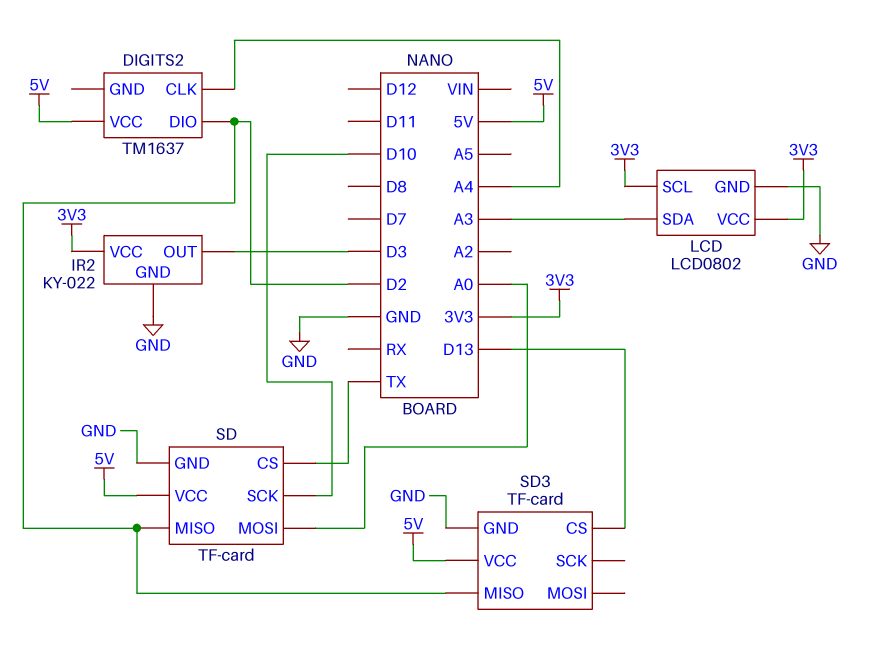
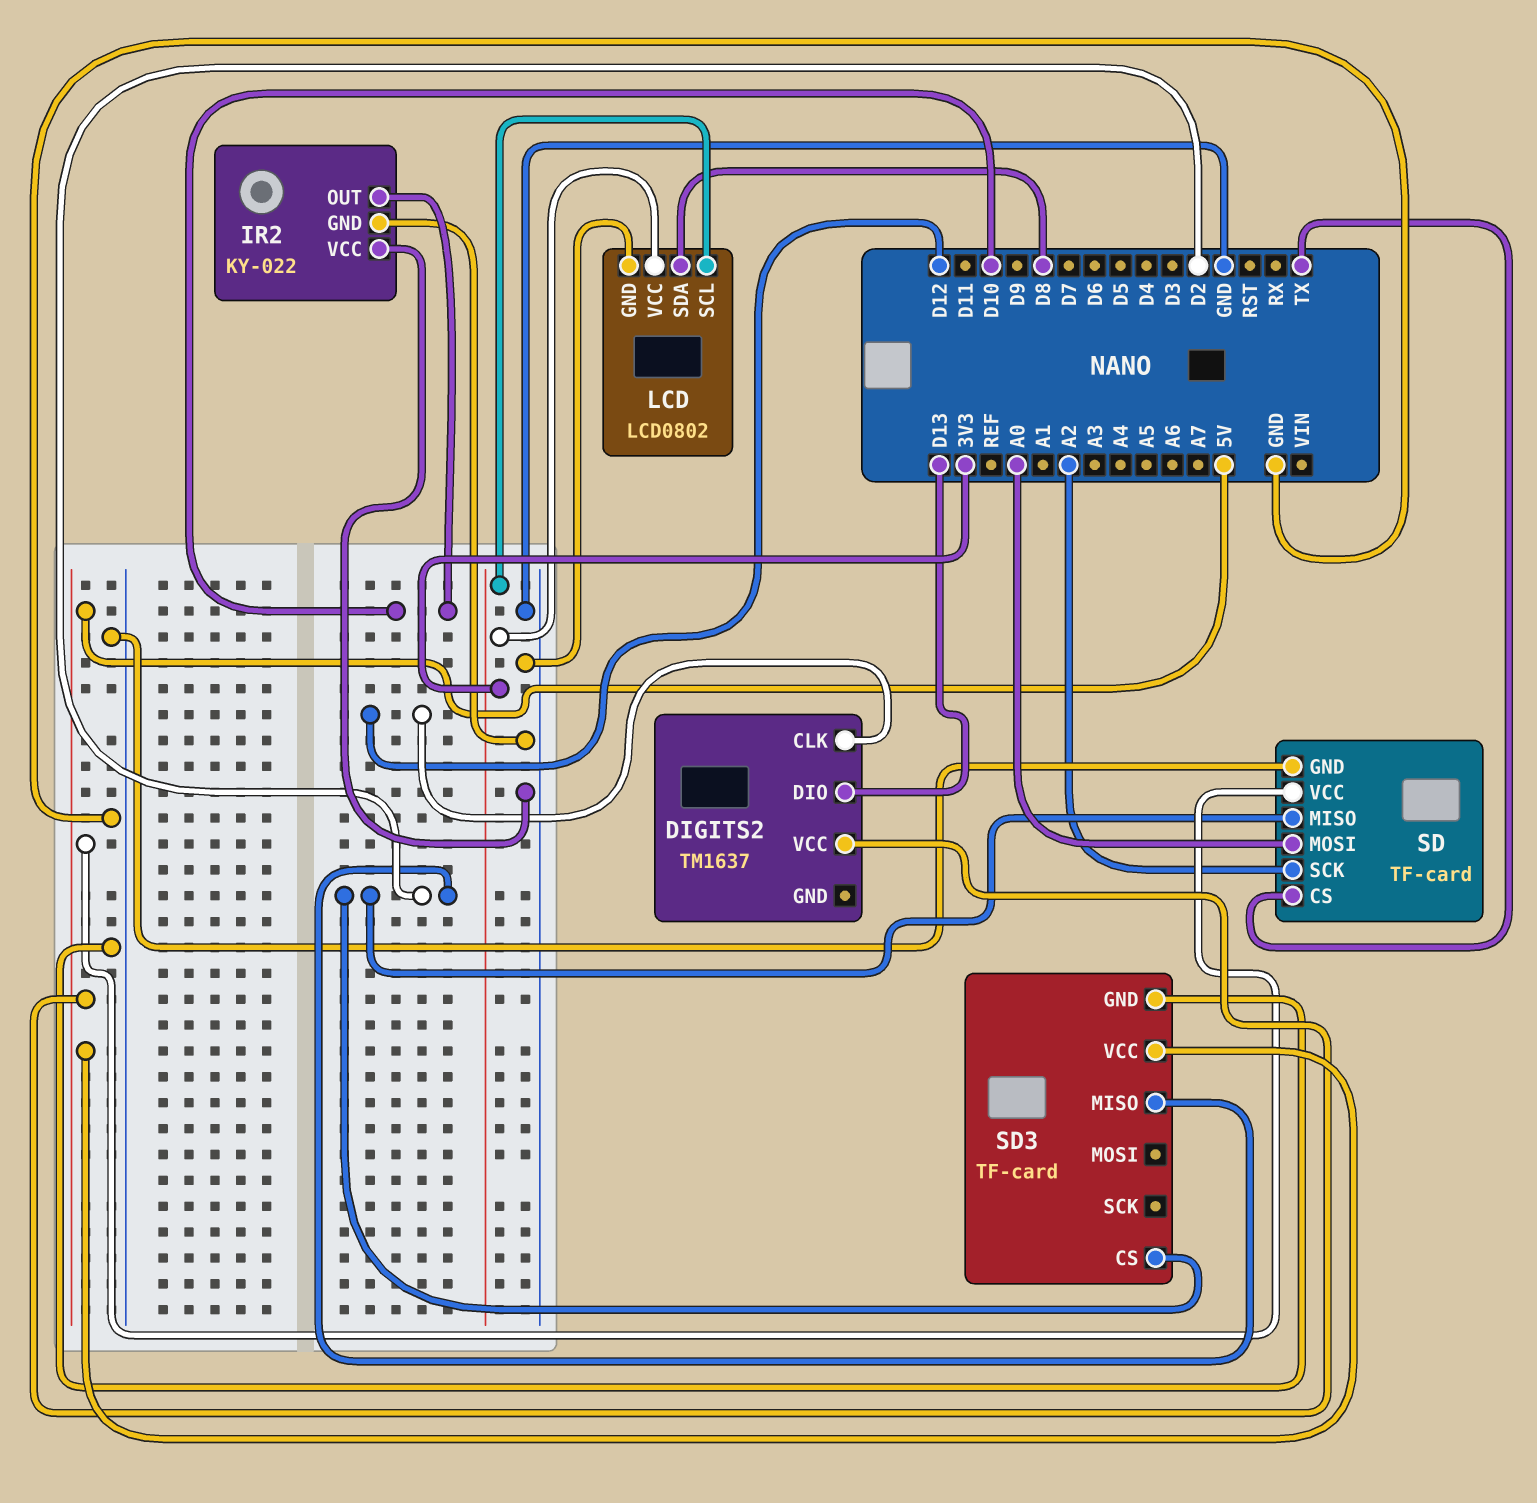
DIGITS2 pin CLK: A4 -> D12
DIGITS2 pin DIO: D2 -> D13
IR2 pin OUT: D3 -> D10
IR2 pin VCC: 3V3 -> GND
LCD pin SDA: A3 -> D8
SD pin SCK: D10 -> A2
SD3 pin CS: D13 -> D2

